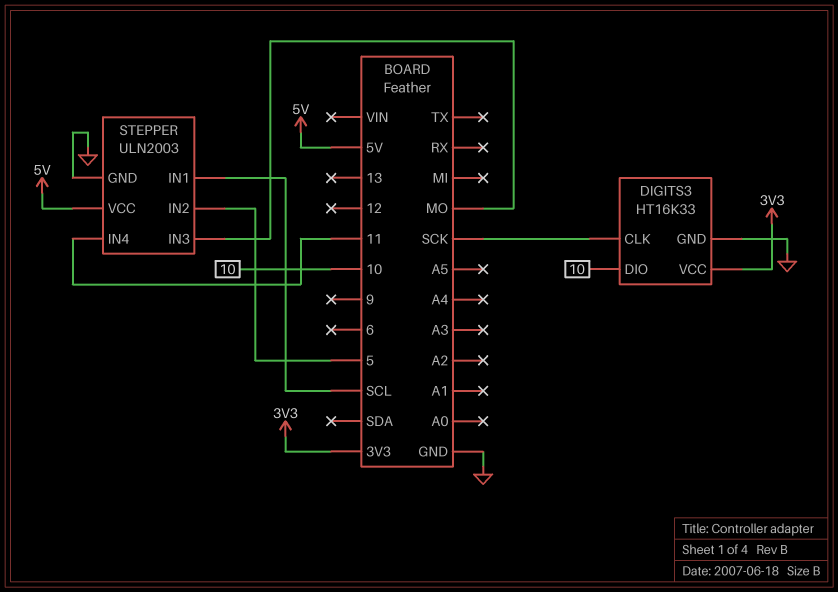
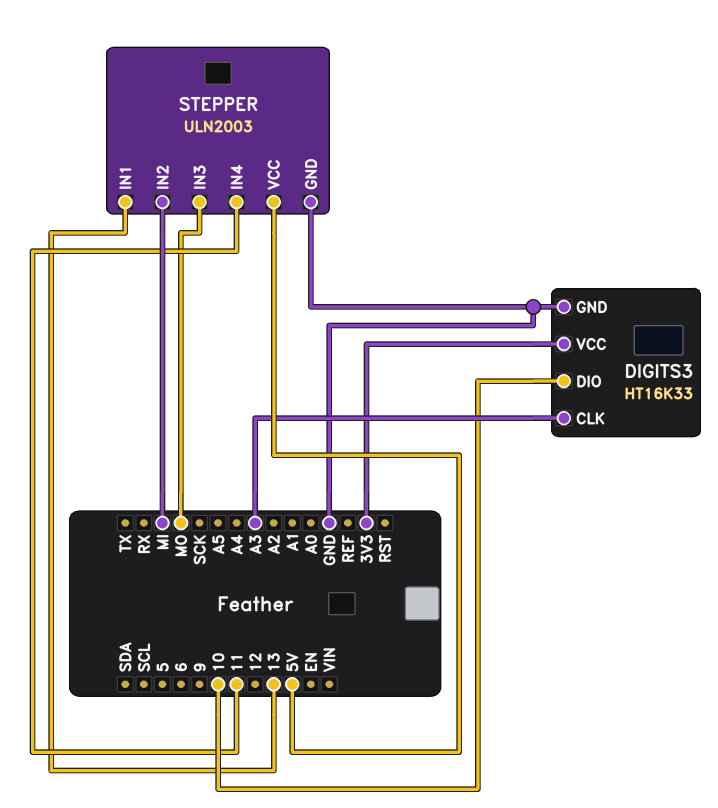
DIGITS3 pin CLK: SCK -> A3
STEPPER pin IN1: SCL -> 13
STEPPER pin IN2: 5 -> MI

